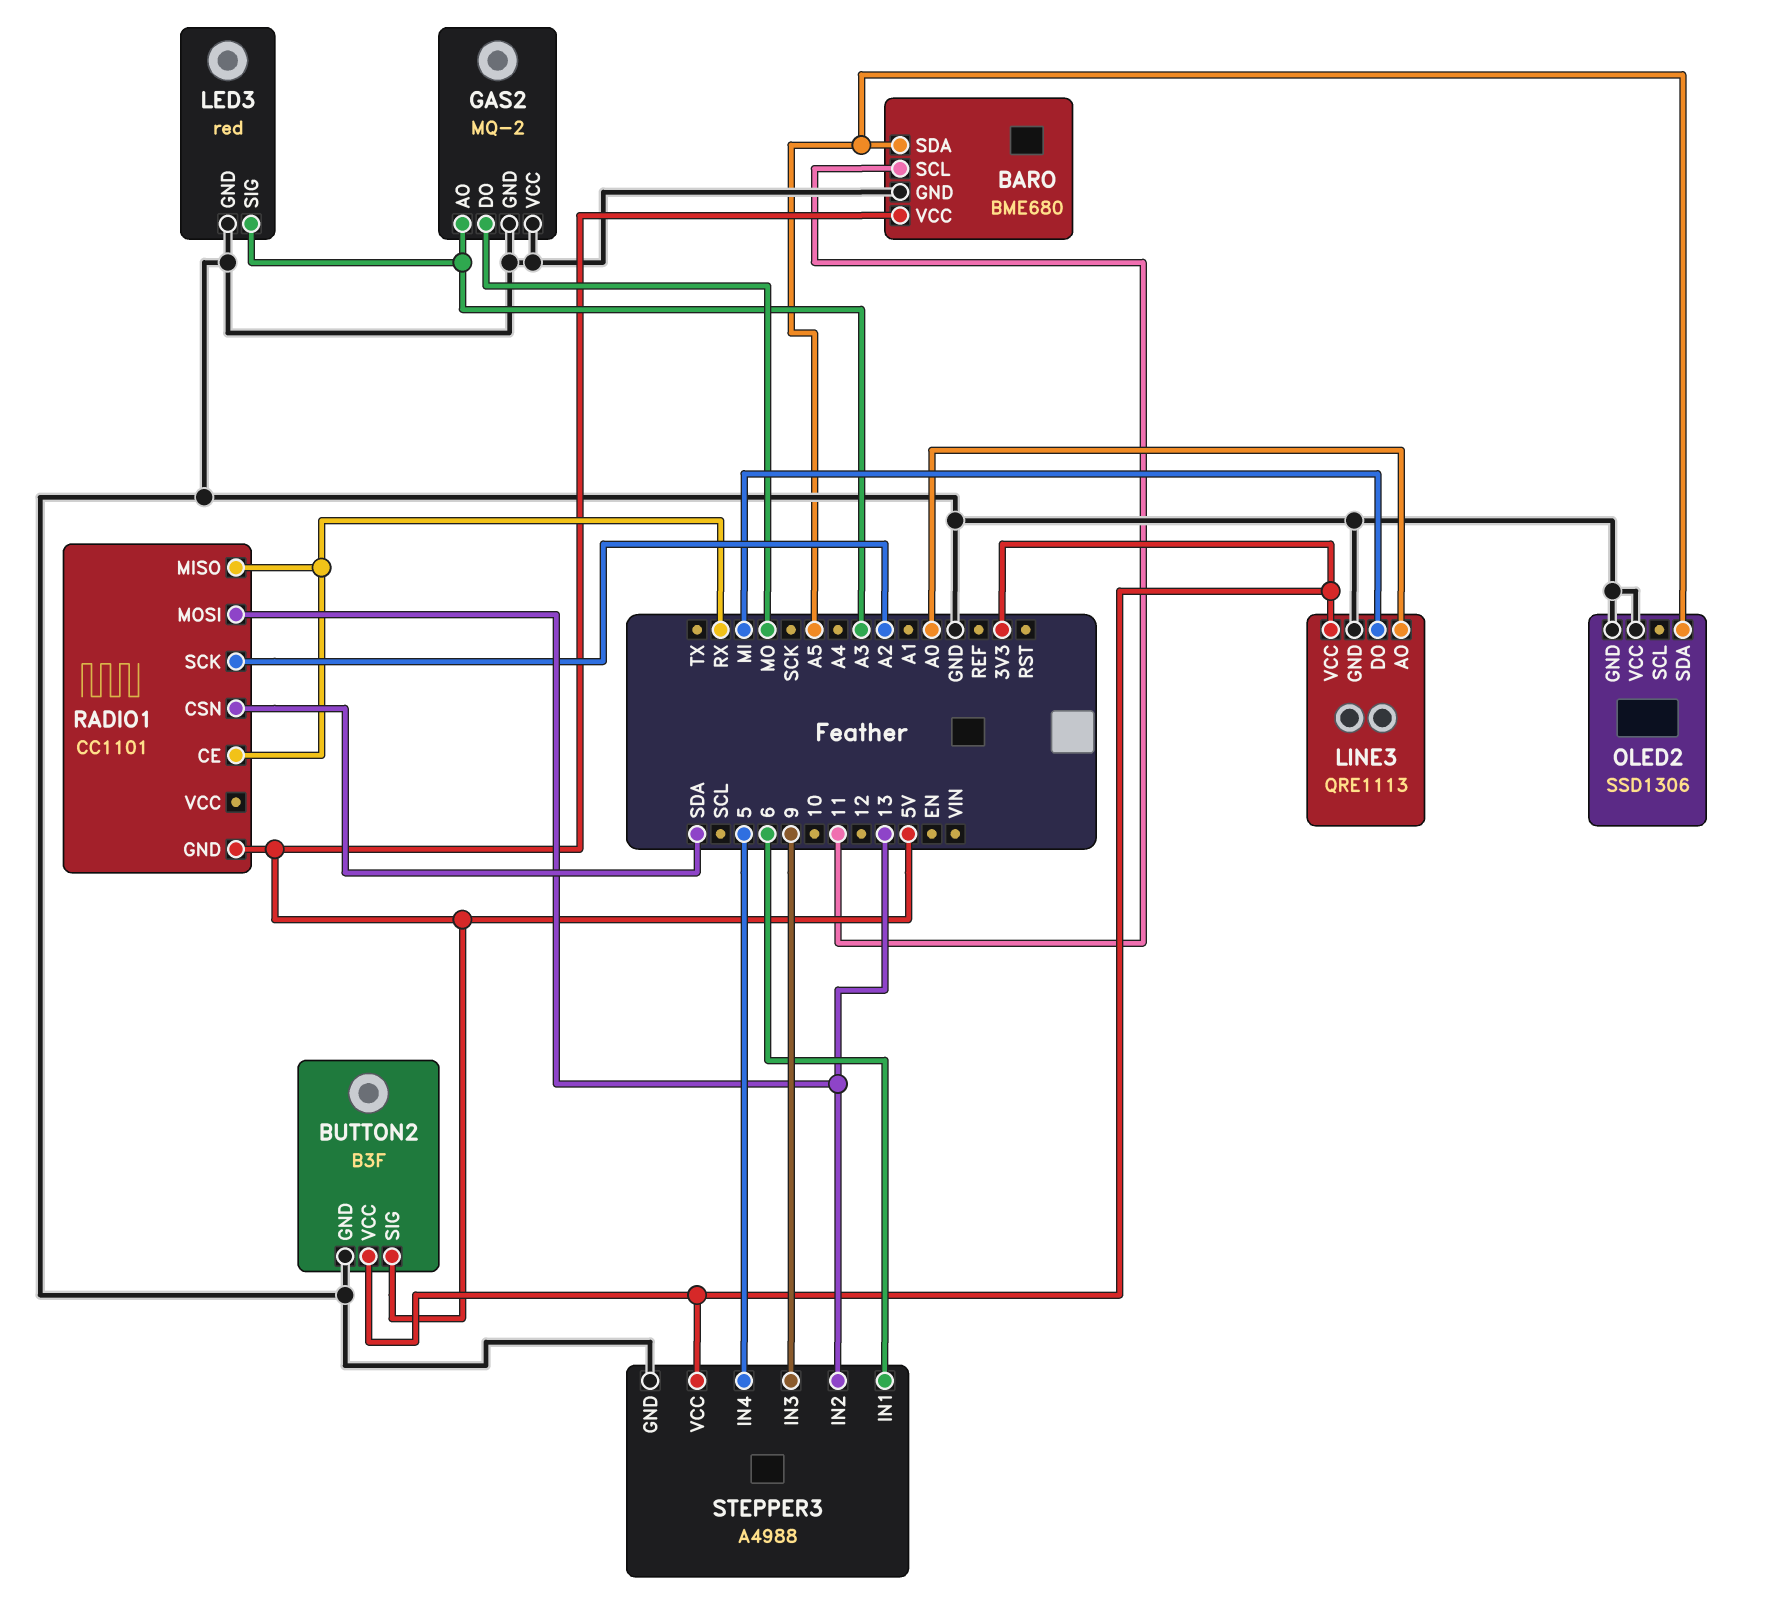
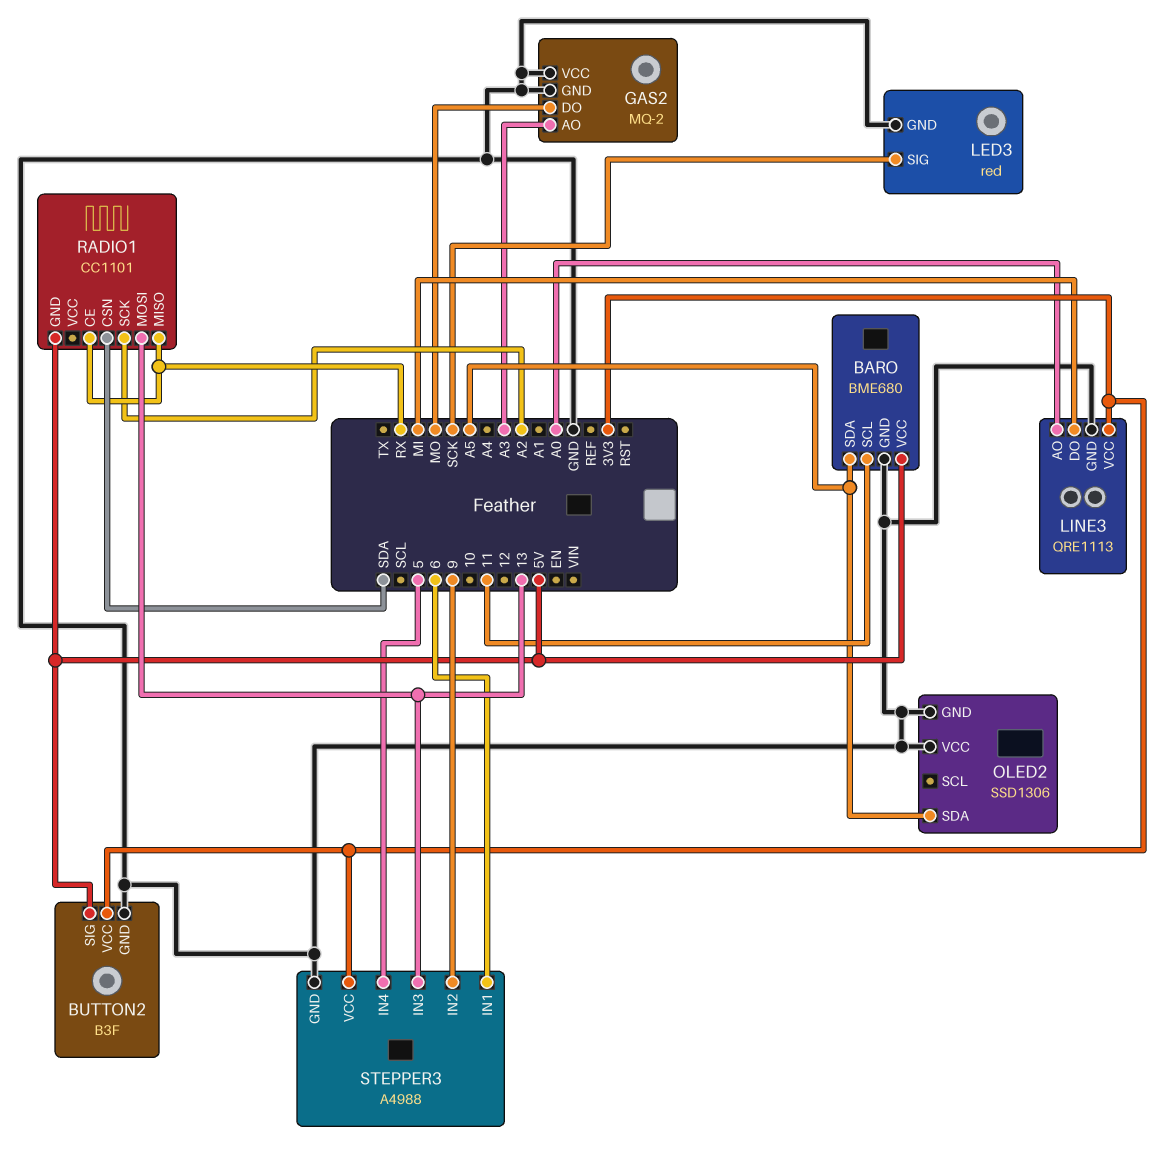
LED3 pin SIG: A3 -> SCK
STEPPER3 pin IN2: 13 -> 9
STEPPER3 pin IN3: 9 -> 13

